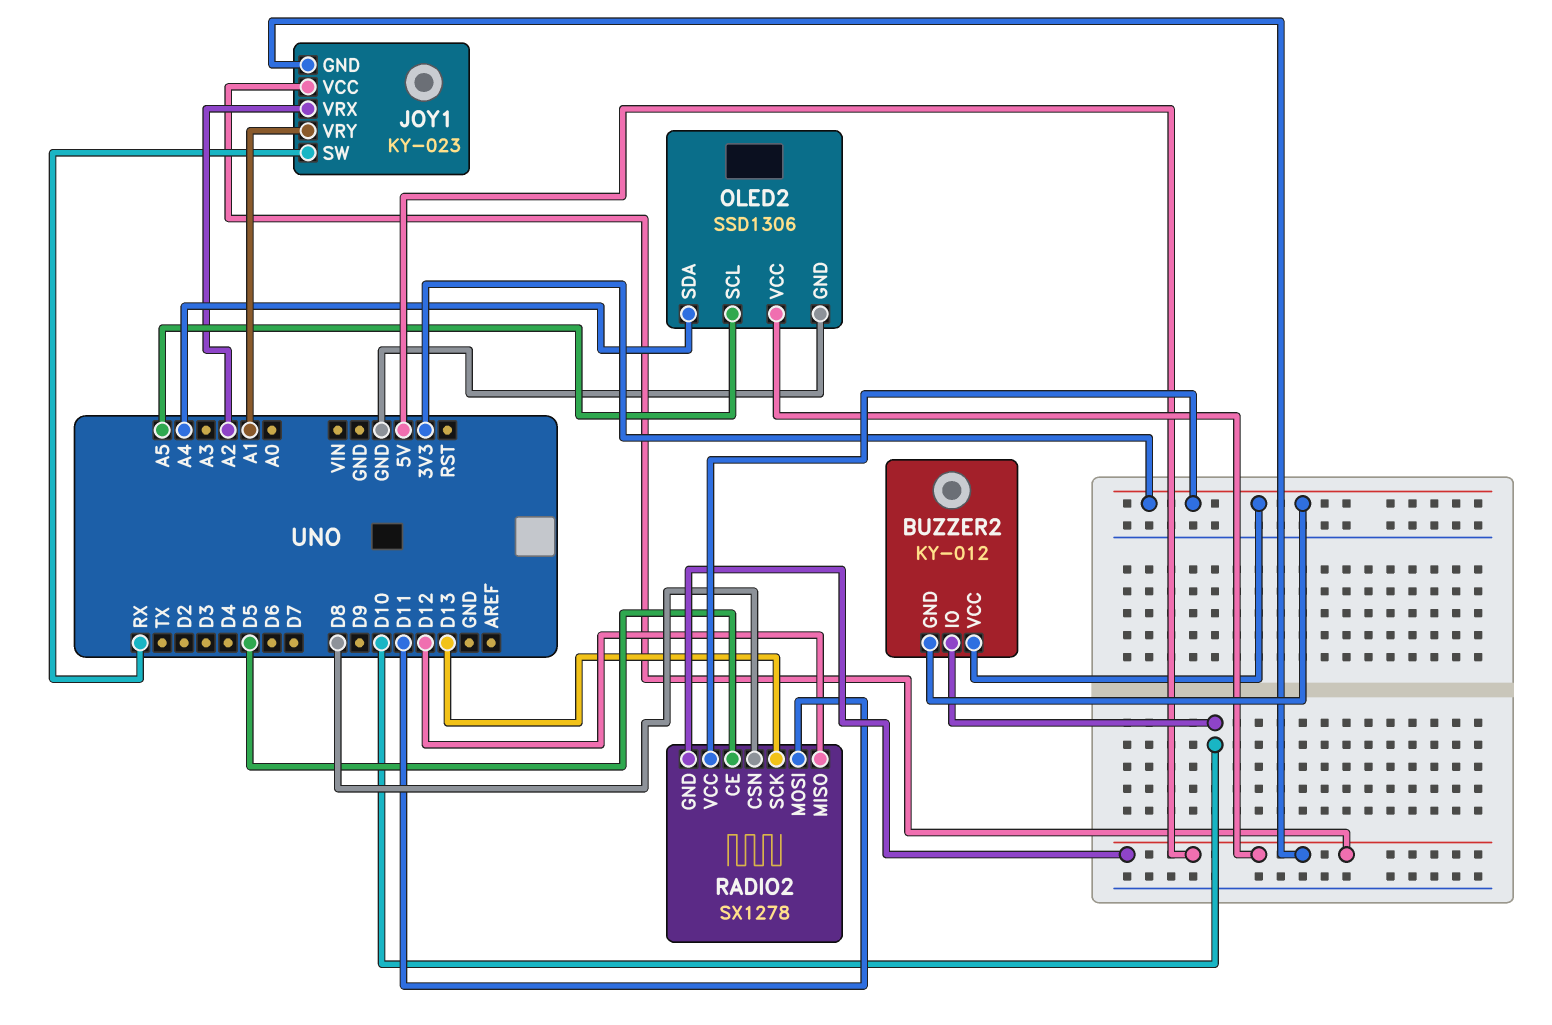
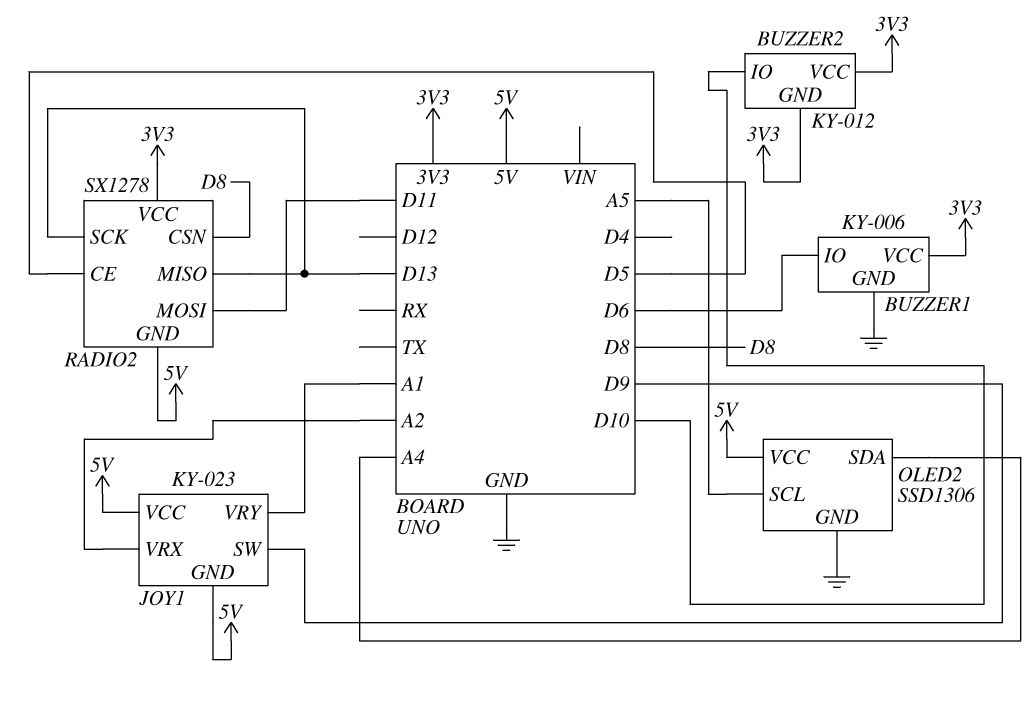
BUZZER1: none -> KY-006
BUZZER1 pin GND: none -> GND
BUZZER1 pin IO: none -> D6
BUZZER1 pin VCC: none -> 3V3
JOY1 pin SW: RX -> D9
RADIO2 pin MISO: D12 -> D13

